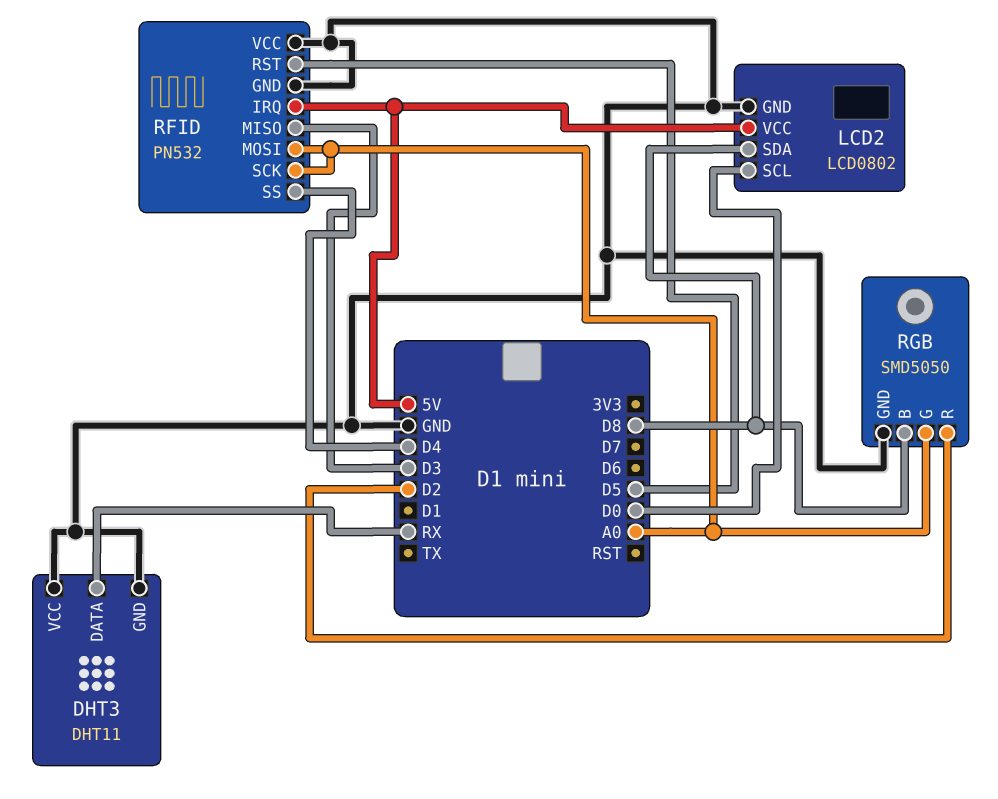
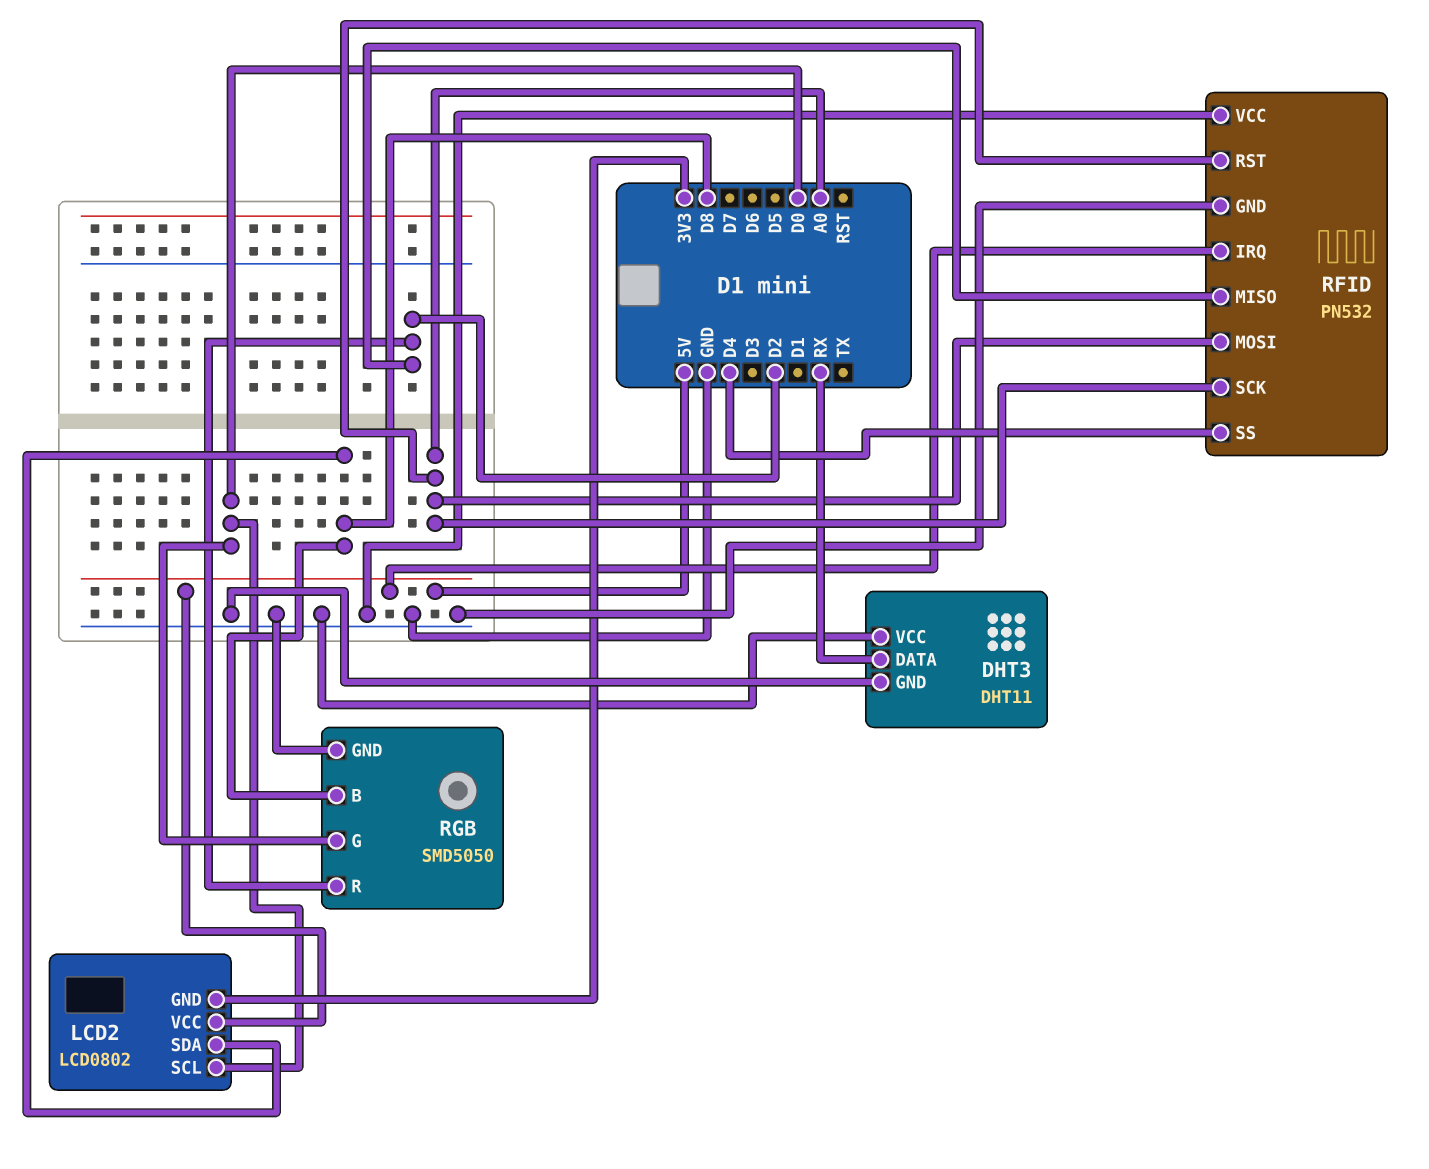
LCD2 pin GND: GND -> 3V3
RFID pin MISO: D3 -> D2
RFID pin RST: D5 -> A0
RGB pin G: A0 -> D0

